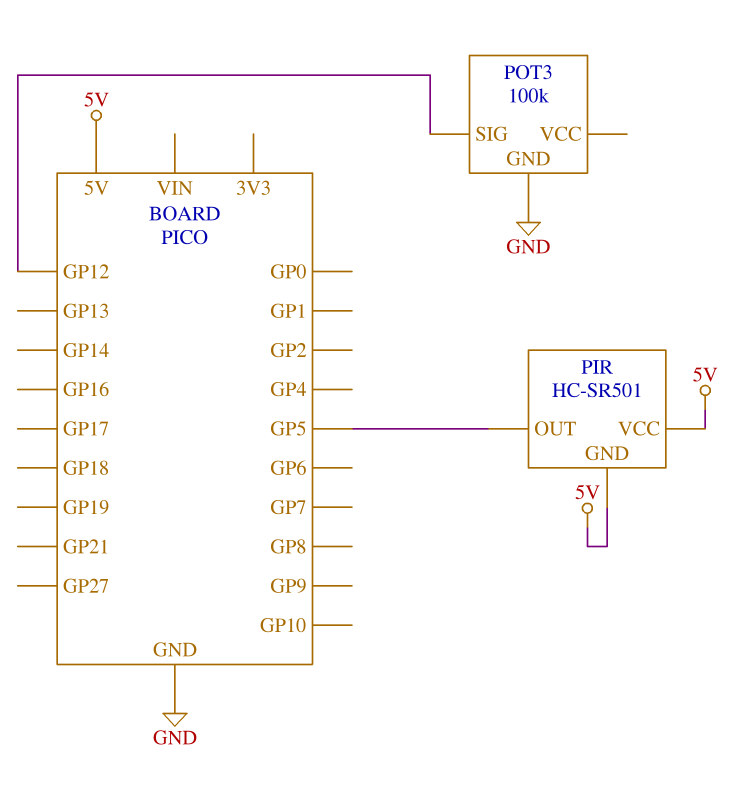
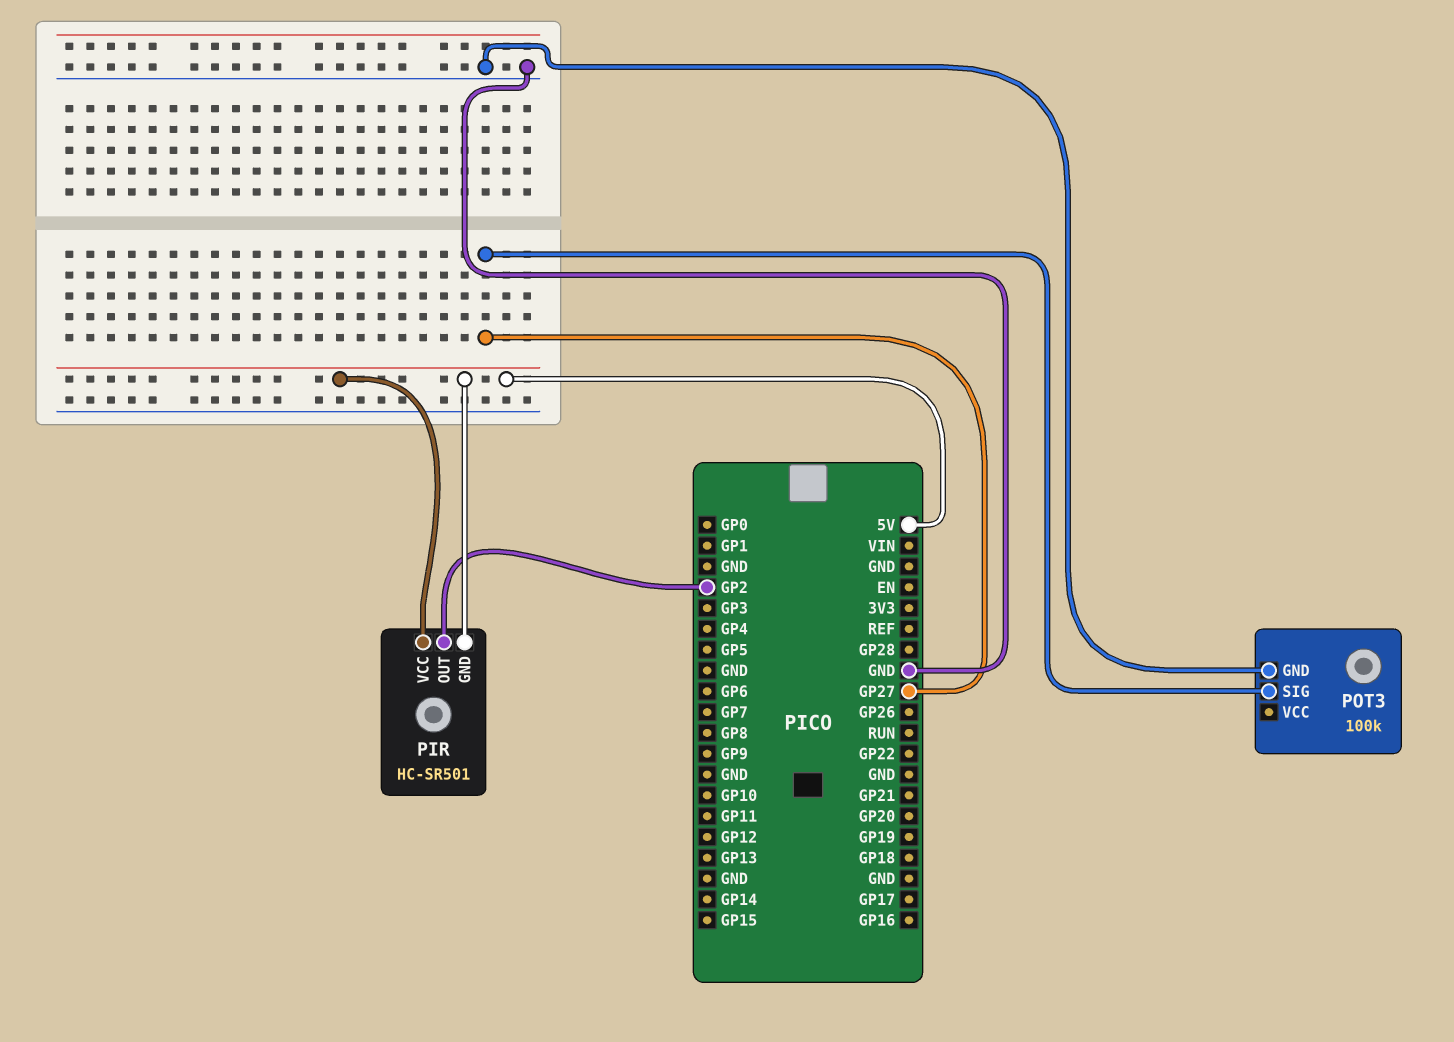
PIR pin OUT: GP5 -> GP2
POT3 pin SIG: GP12 -> GP27

